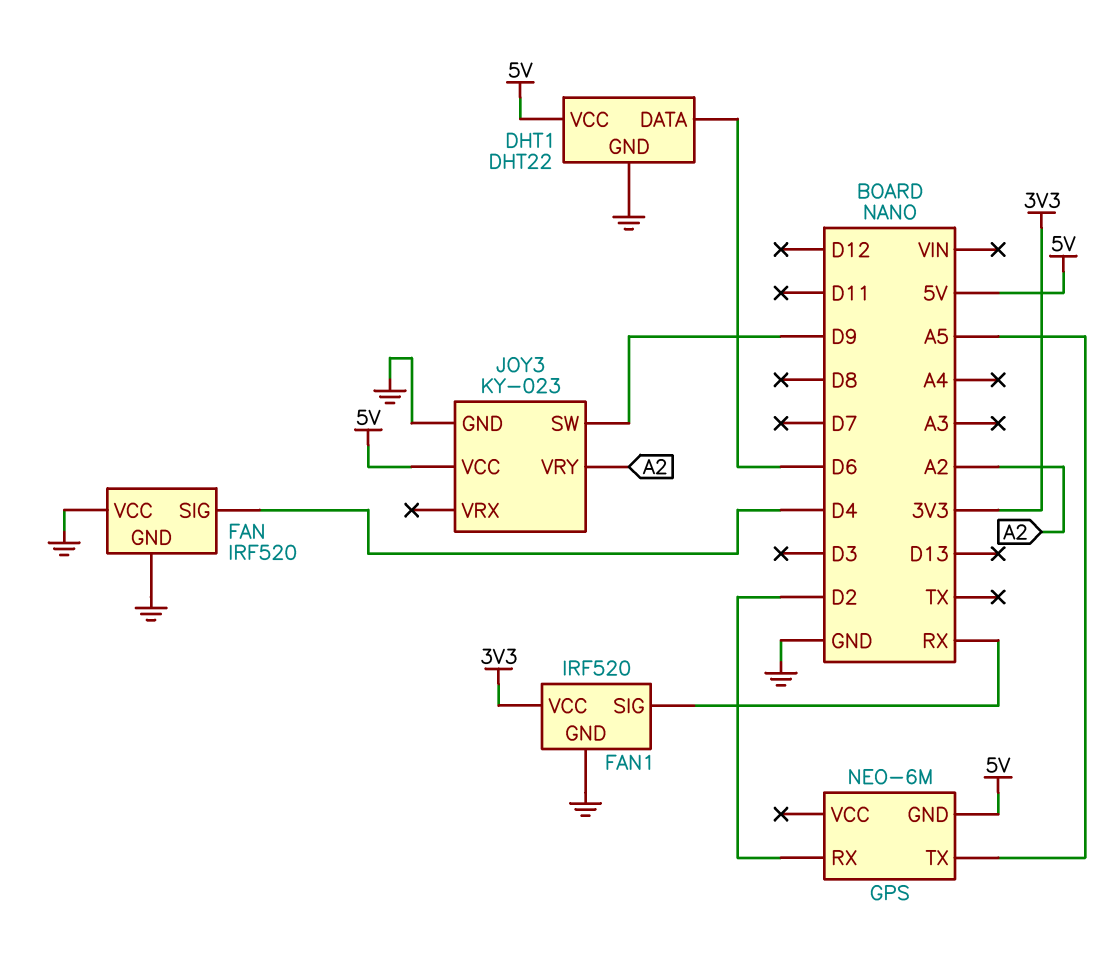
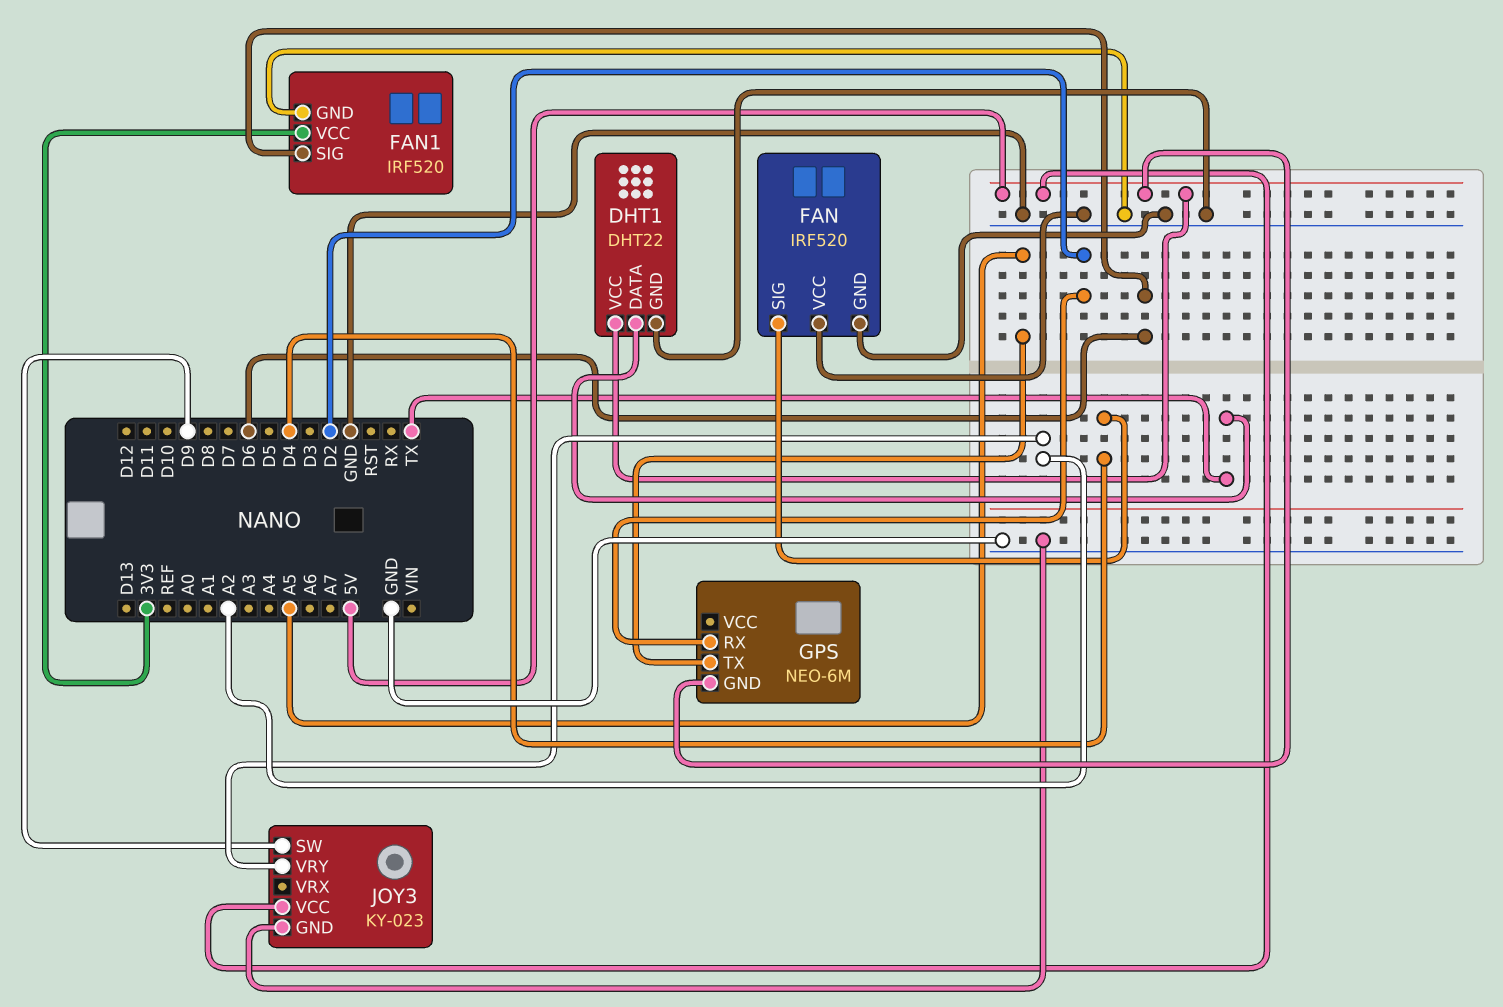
DHT1 pin DATA: D6 -> TX
FAN1 pin SIG: RX -> D6

